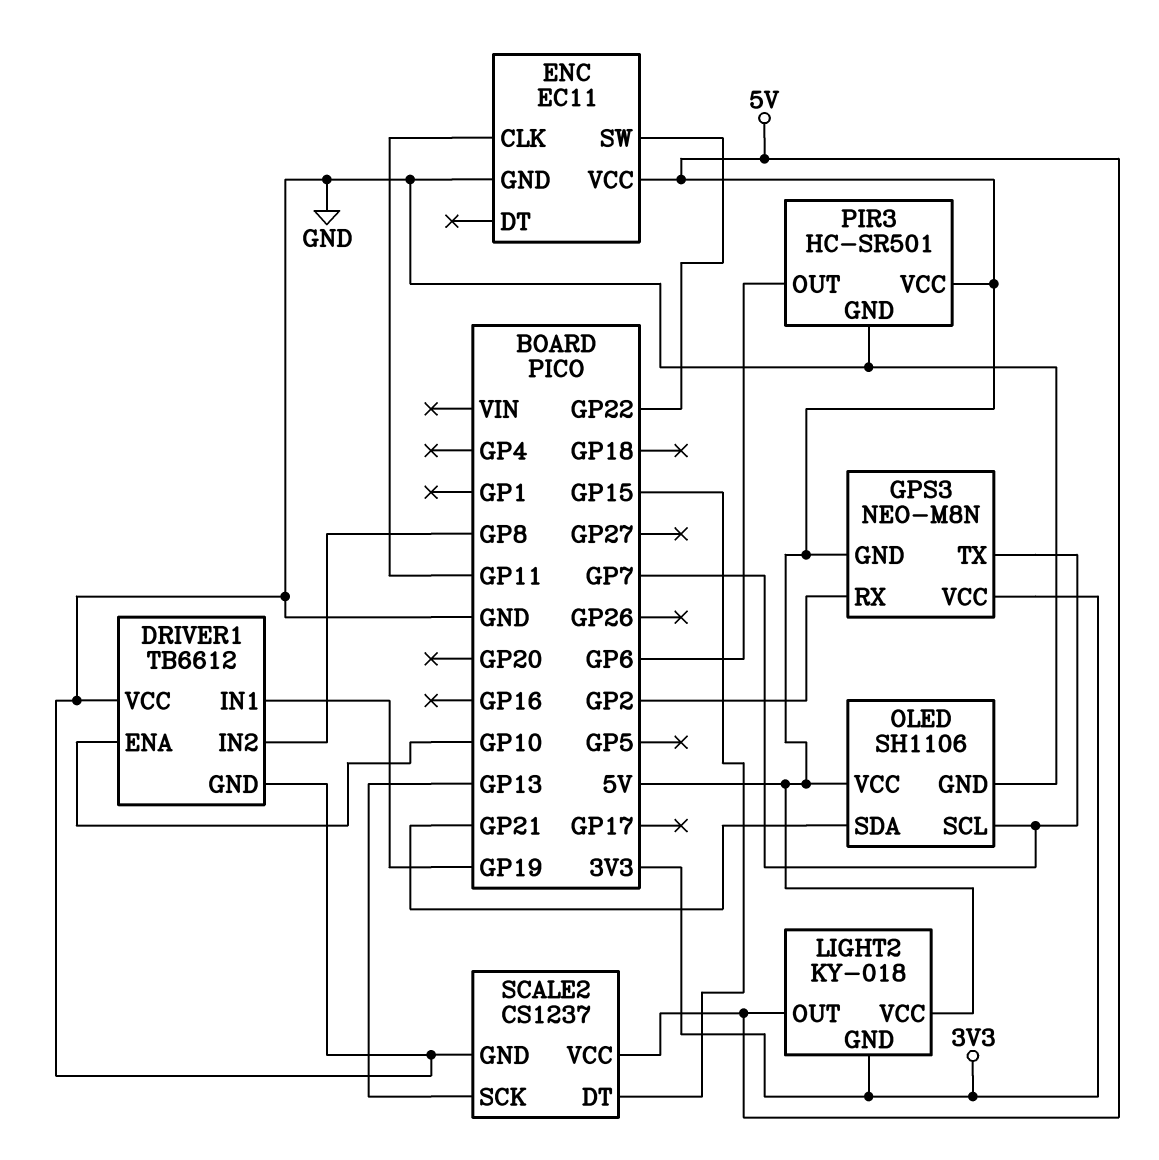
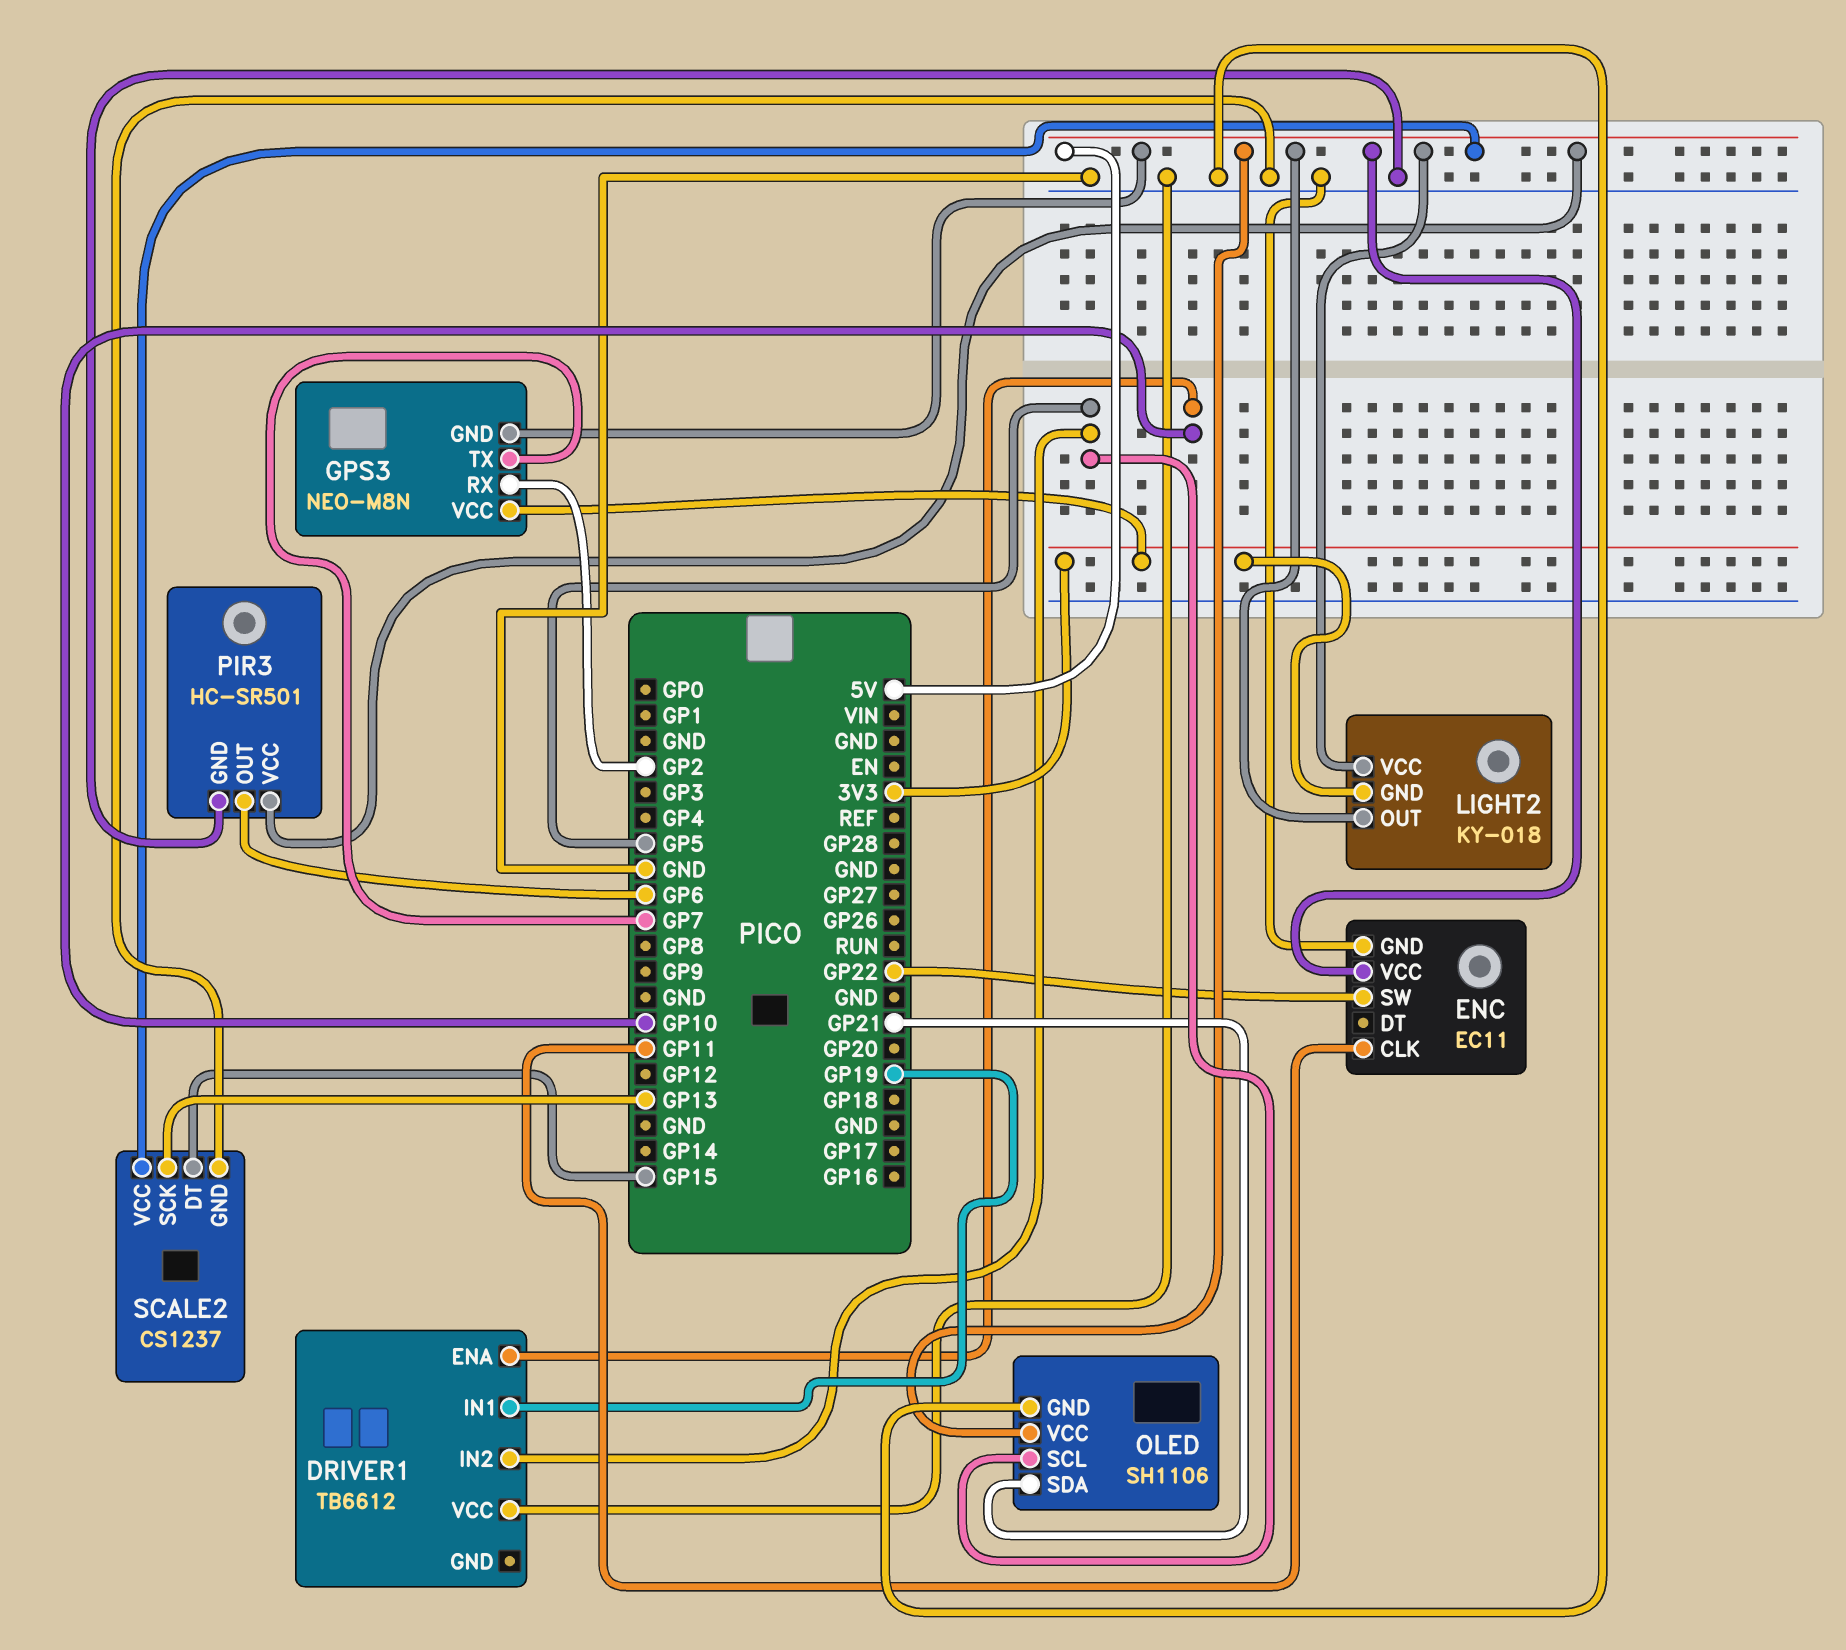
DRIVER1 pin GND: GND -> none
DRIVER1 pin IN2: GP8 -> GP5
OLED pin SCL: GP7 -> GP5

